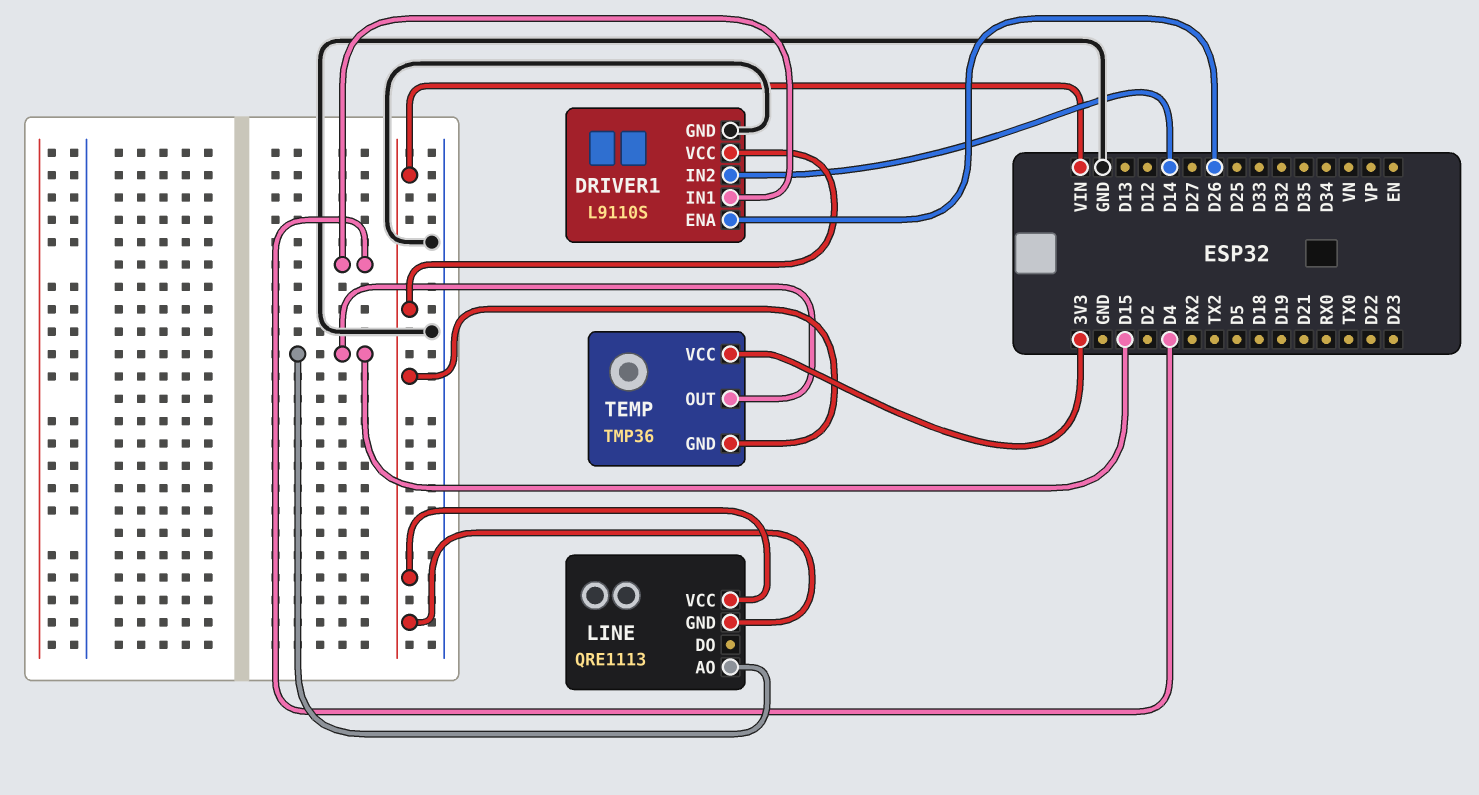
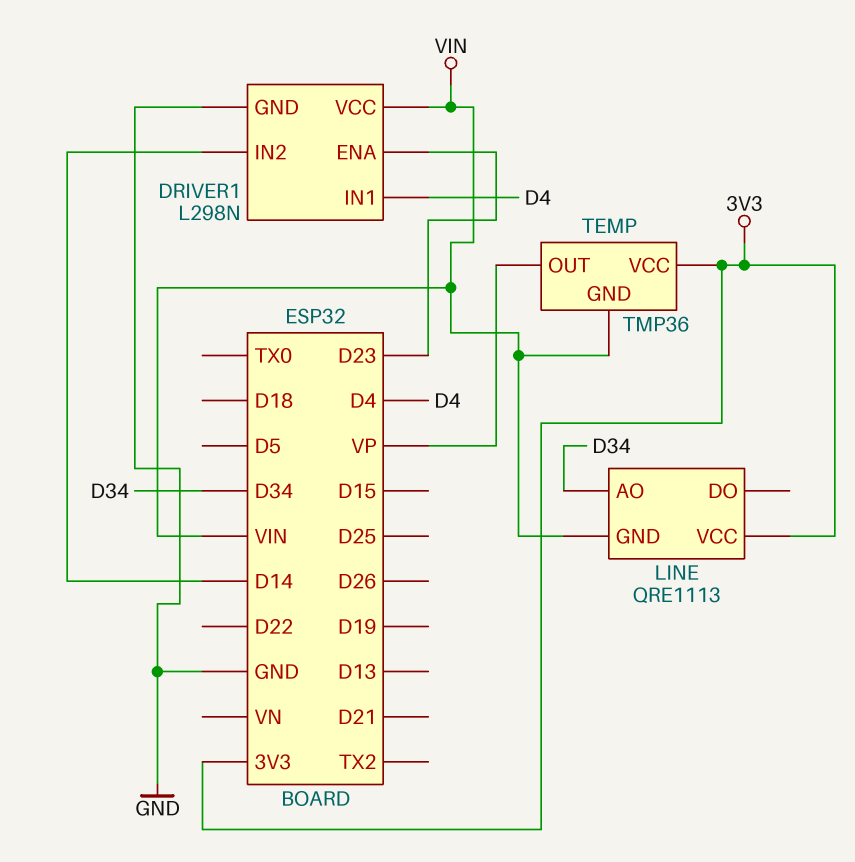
DRIVER1: L9110S -> L298N
DRIVER1 pin ENA: D26 -> D23
LINE pin AO: D15 -> D34
LINE pin VCC: VIN -> 3V3
TEMP pin OUT: D15 -> VP

